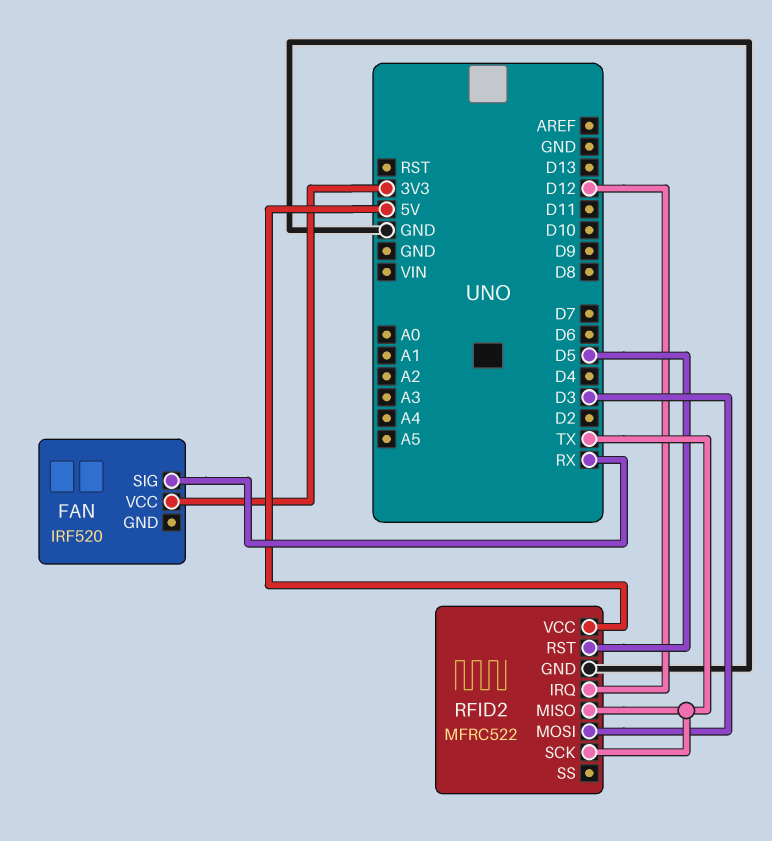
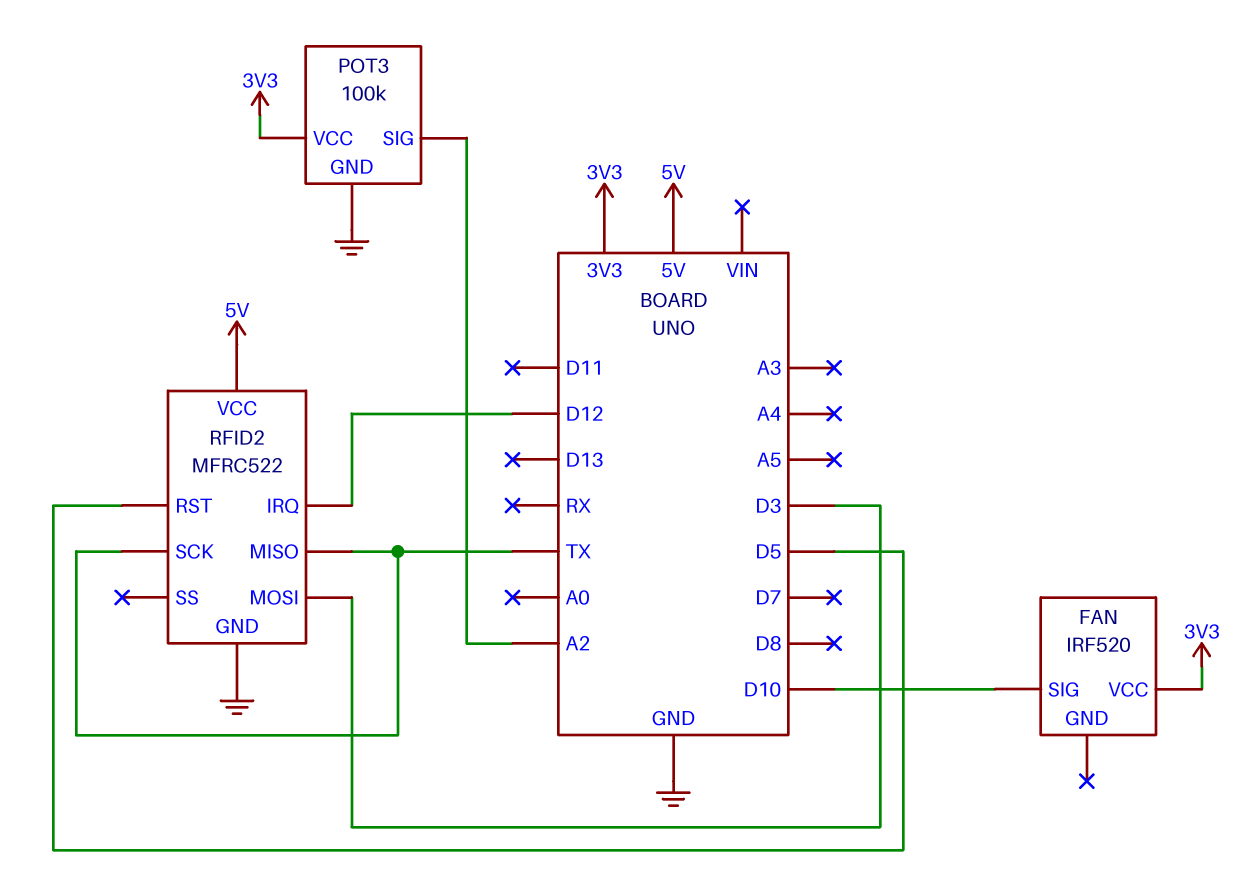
FAN pin SIG: RX -> D10
POT3: none -> 100k
POT3 pin GND: none -> GND
POT3 pin SIG: none -> A2
POT3 pin VCC: none -> 3V3

